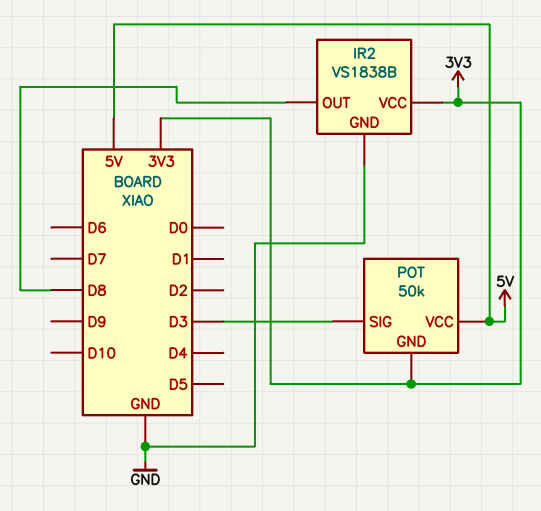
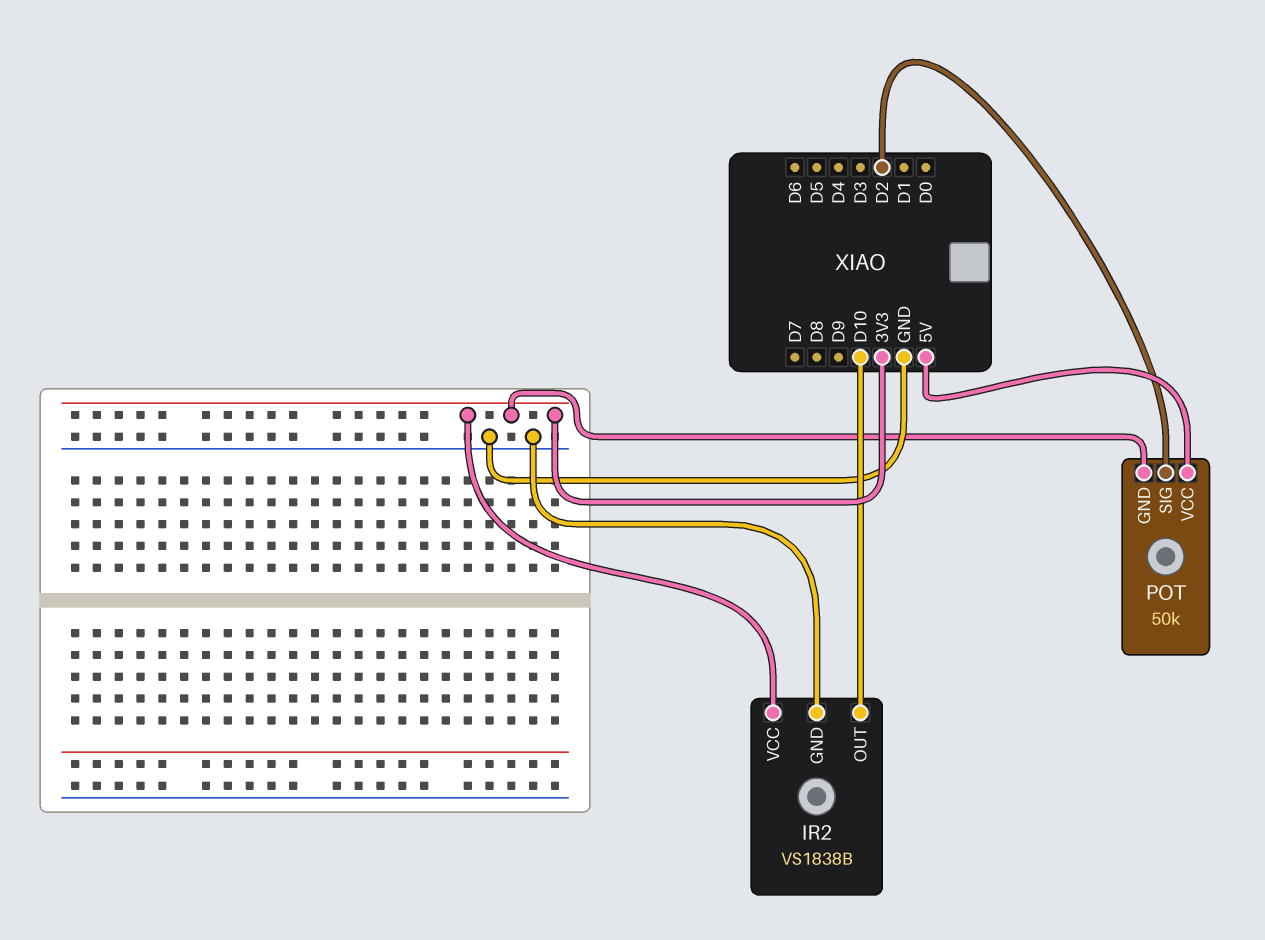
IR2 pin OUT: D8 -> D10
POT pin SIG: D3 -> D2

